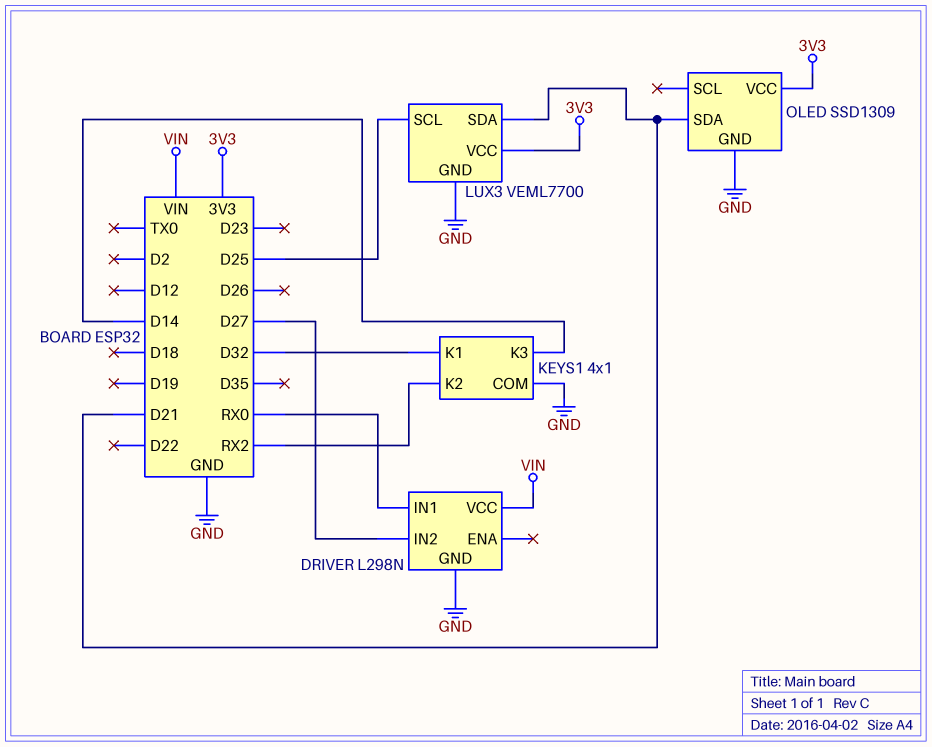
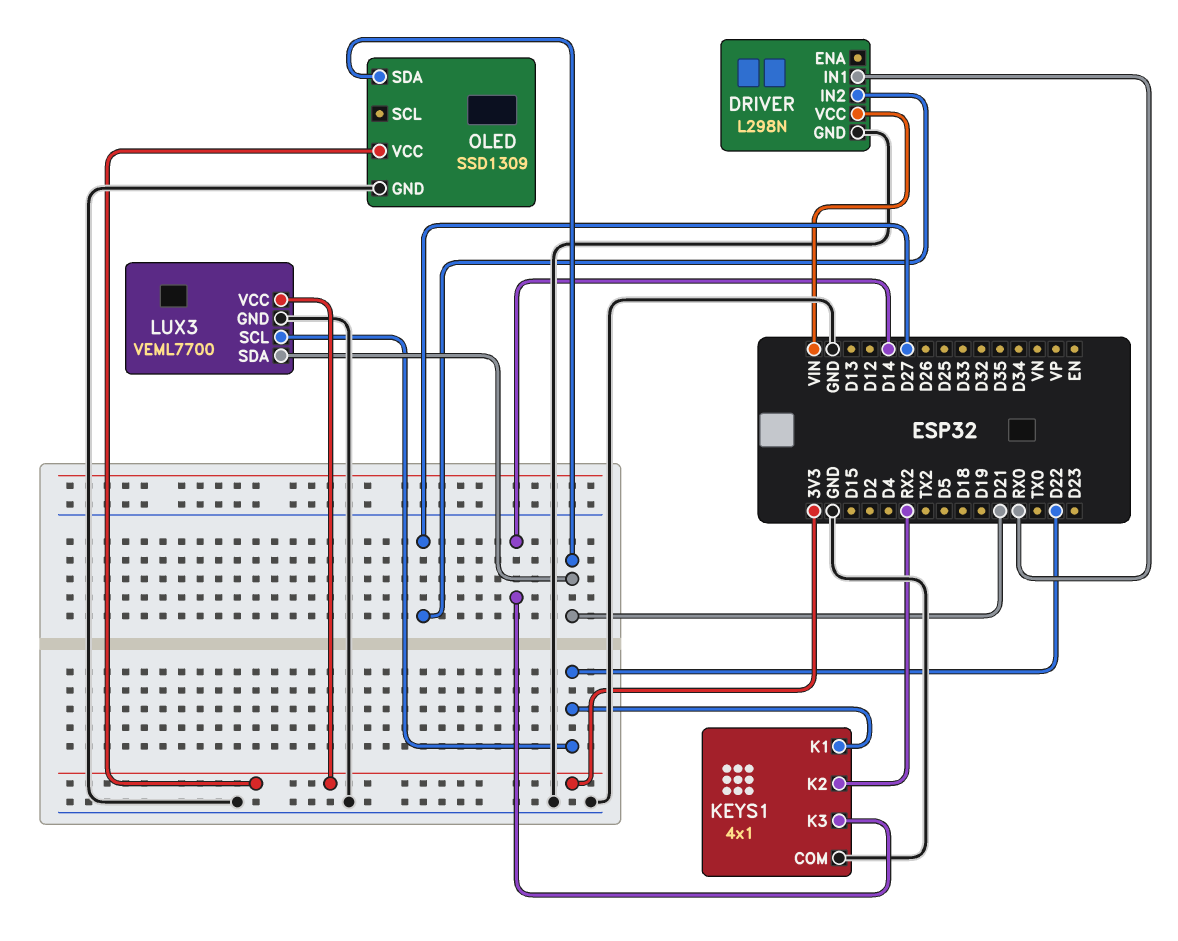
KEYS1 pin K1: D32 -> D22
LUX3 pin SCL: D25 -> D22

